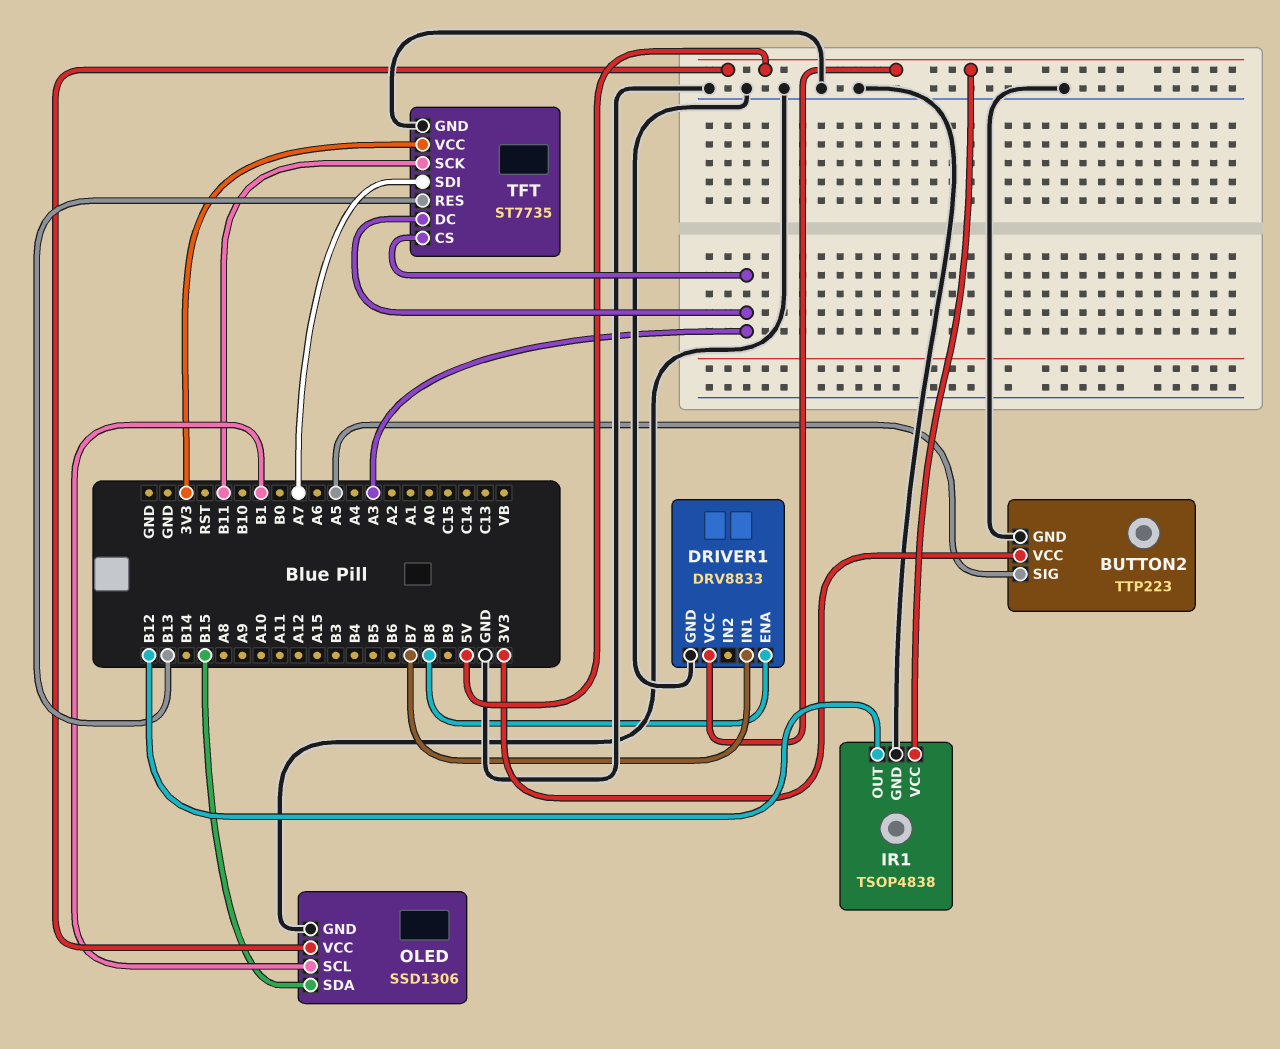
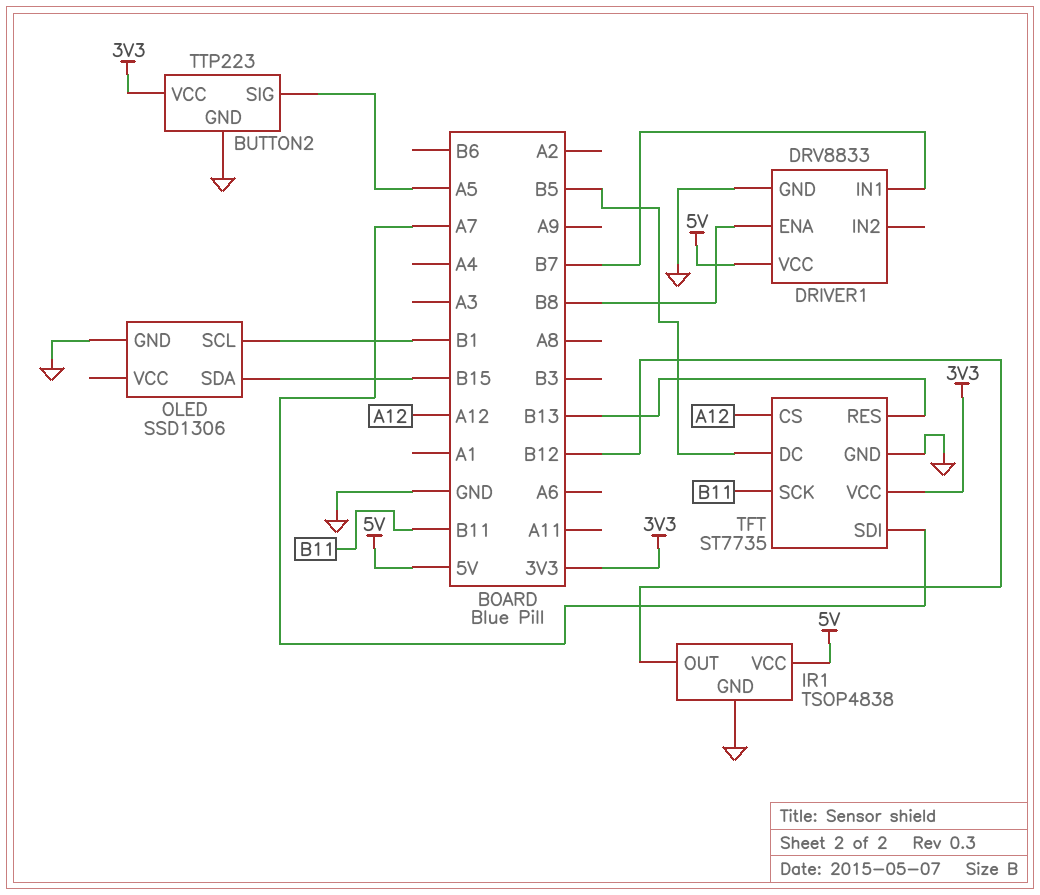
OLED pin VCC: 5V -> none
TFT pin CS: A3 -> A12
TFT pin DC: A3 -> B5

